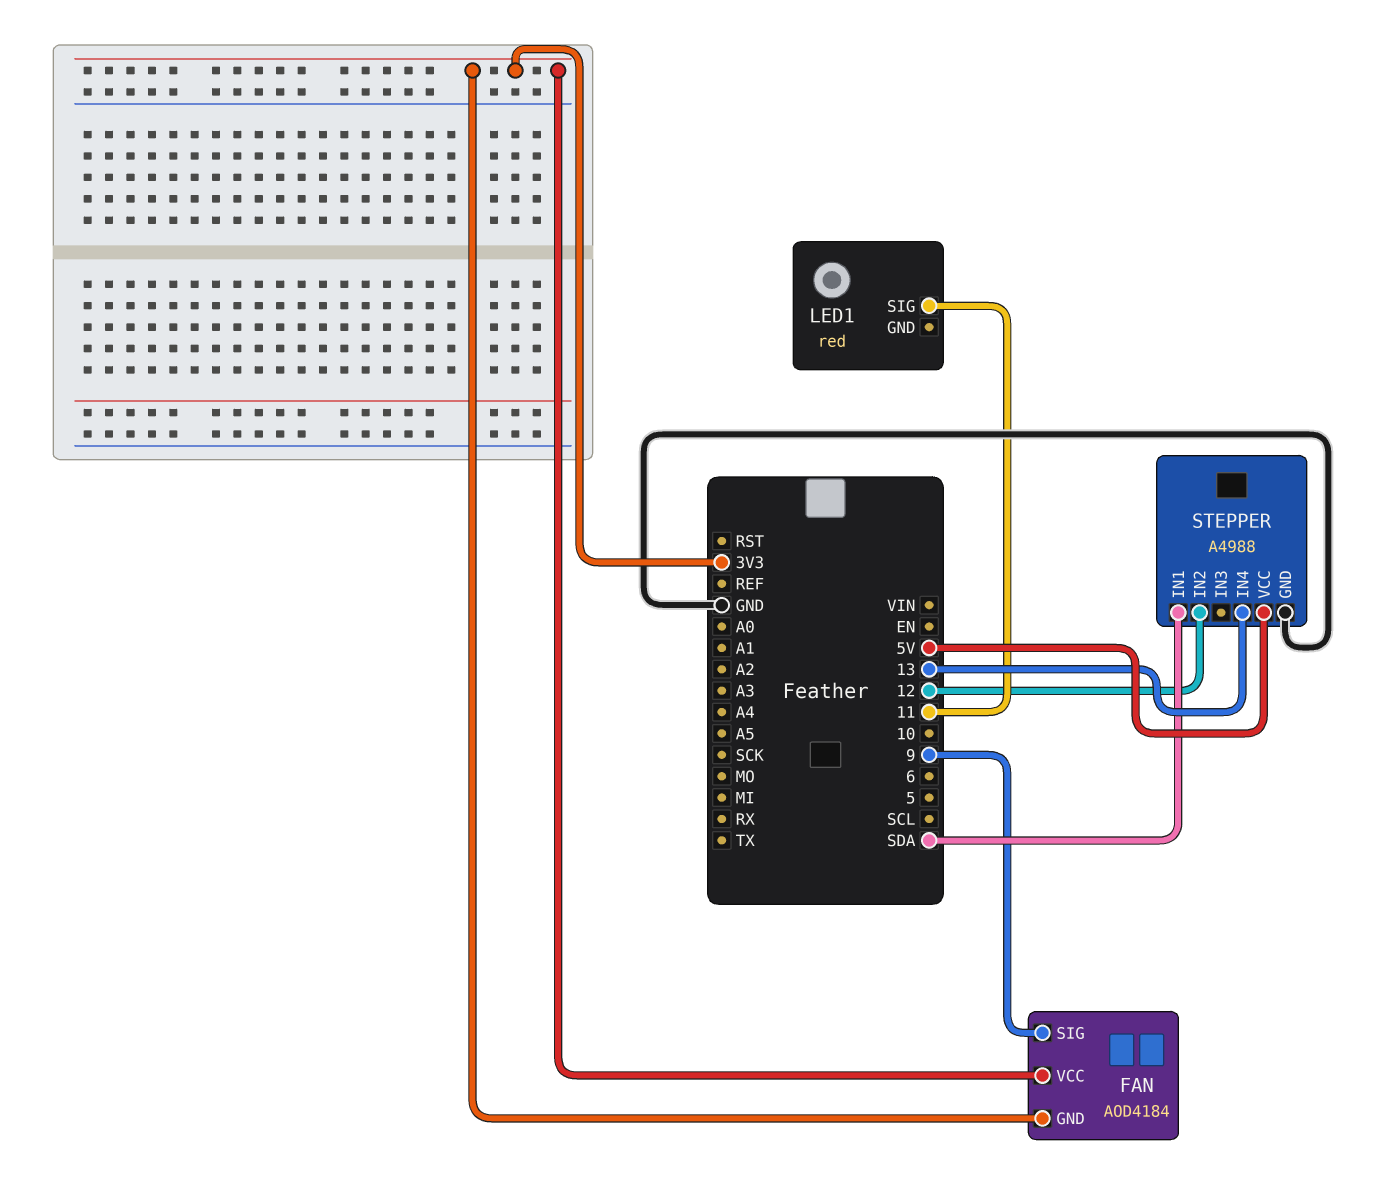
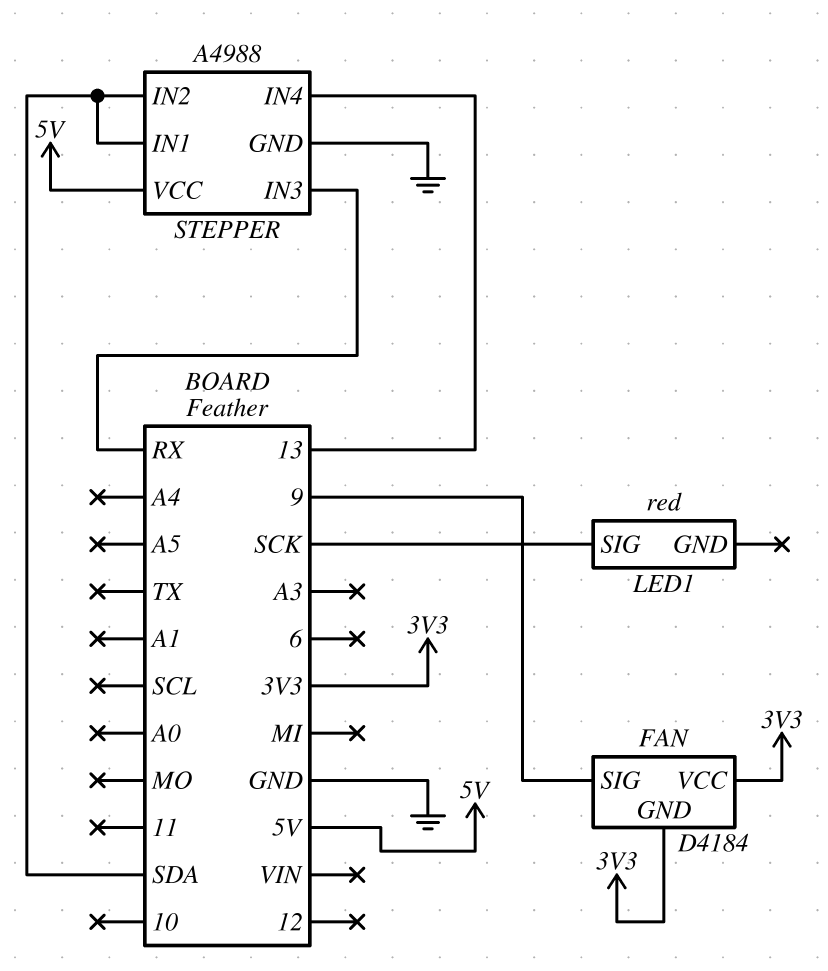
FAN: AOD4184 -> D4184
LED1 pin SIG: 11 -> SCK
STEPPER pin IN2: 12 -> SDA
STEPPER pin IN3: none -> RX

